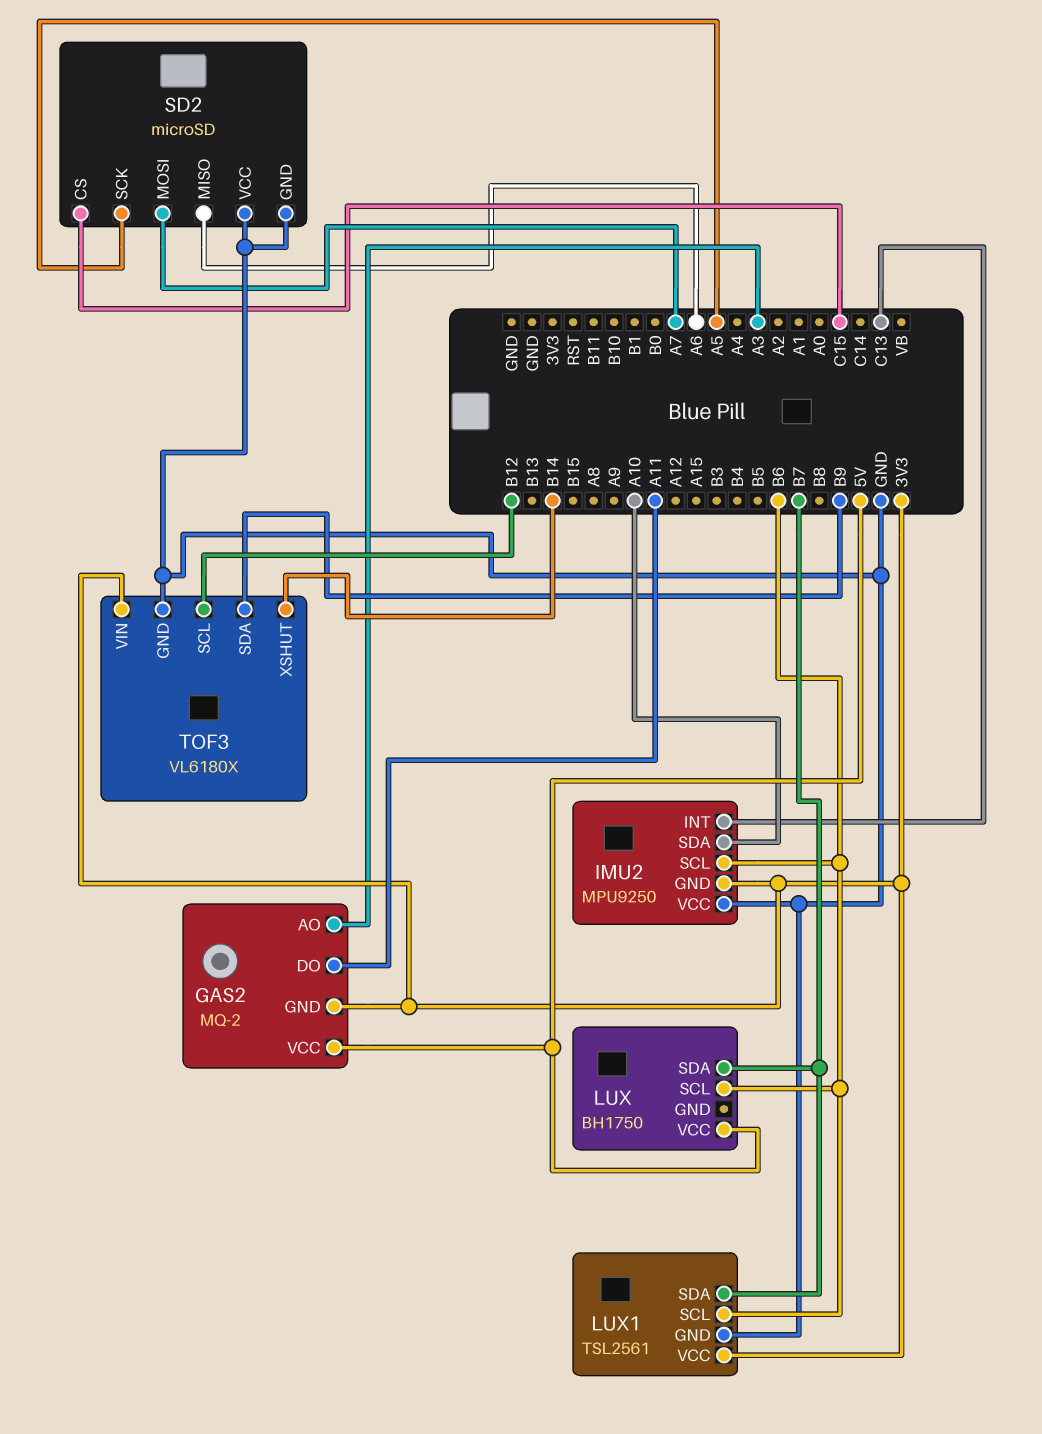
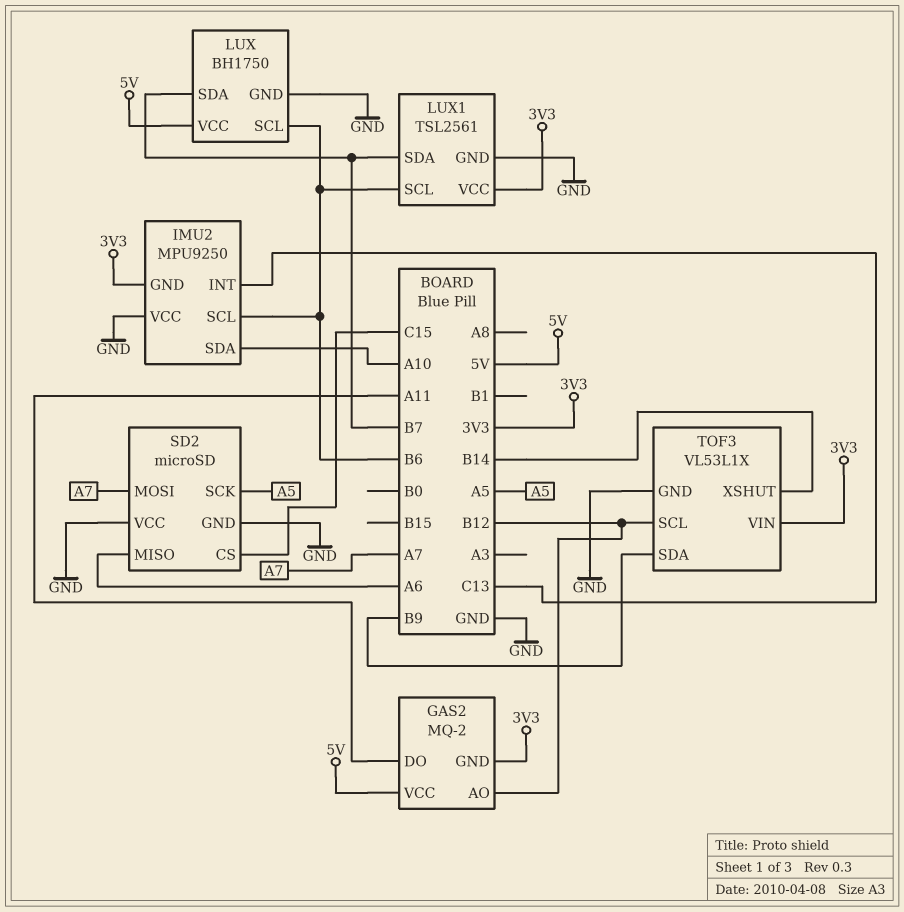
GAS2 pin AO: A3 -> B12
LUX pin GND: none -> GND
TOF3: VL6180X -> VL53L1X

